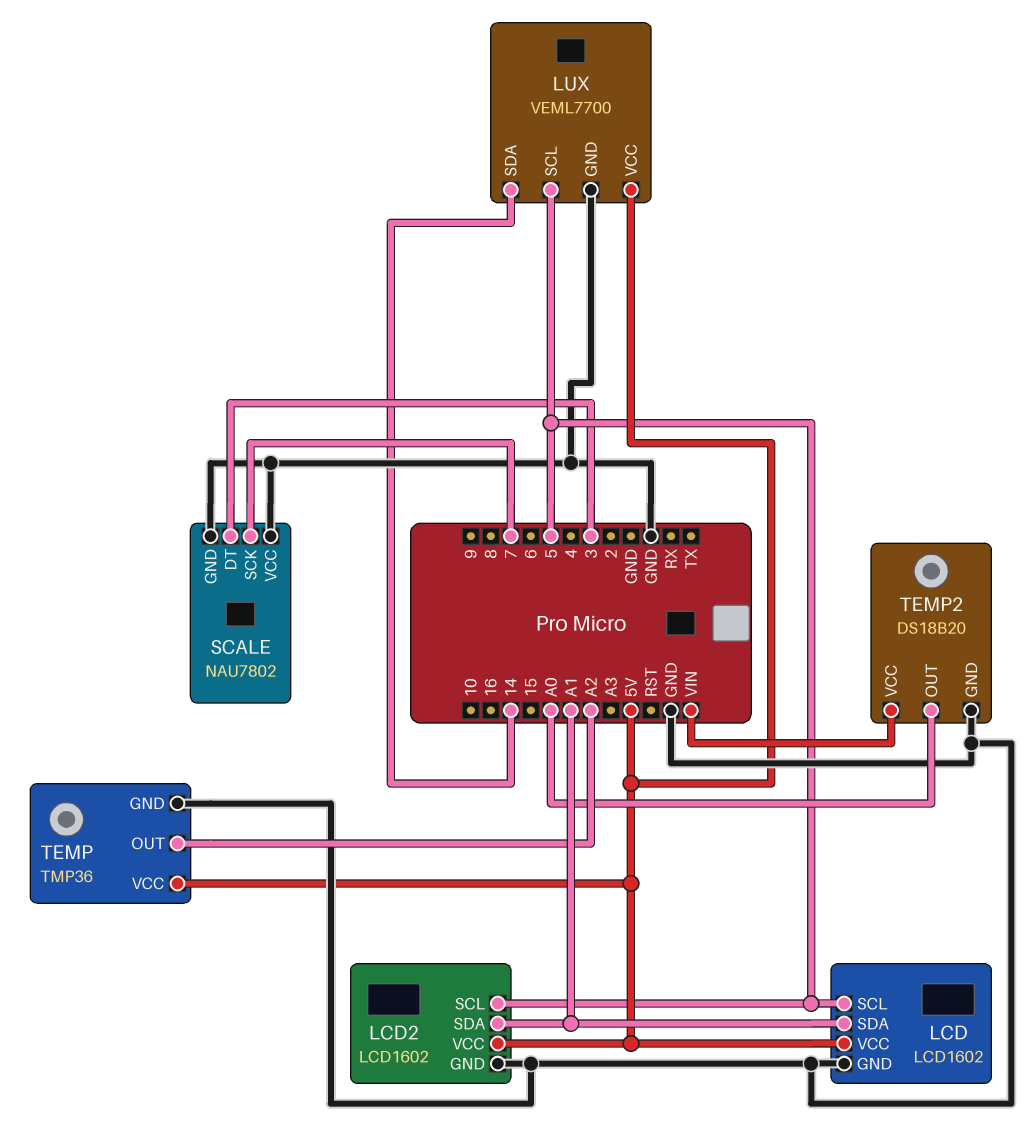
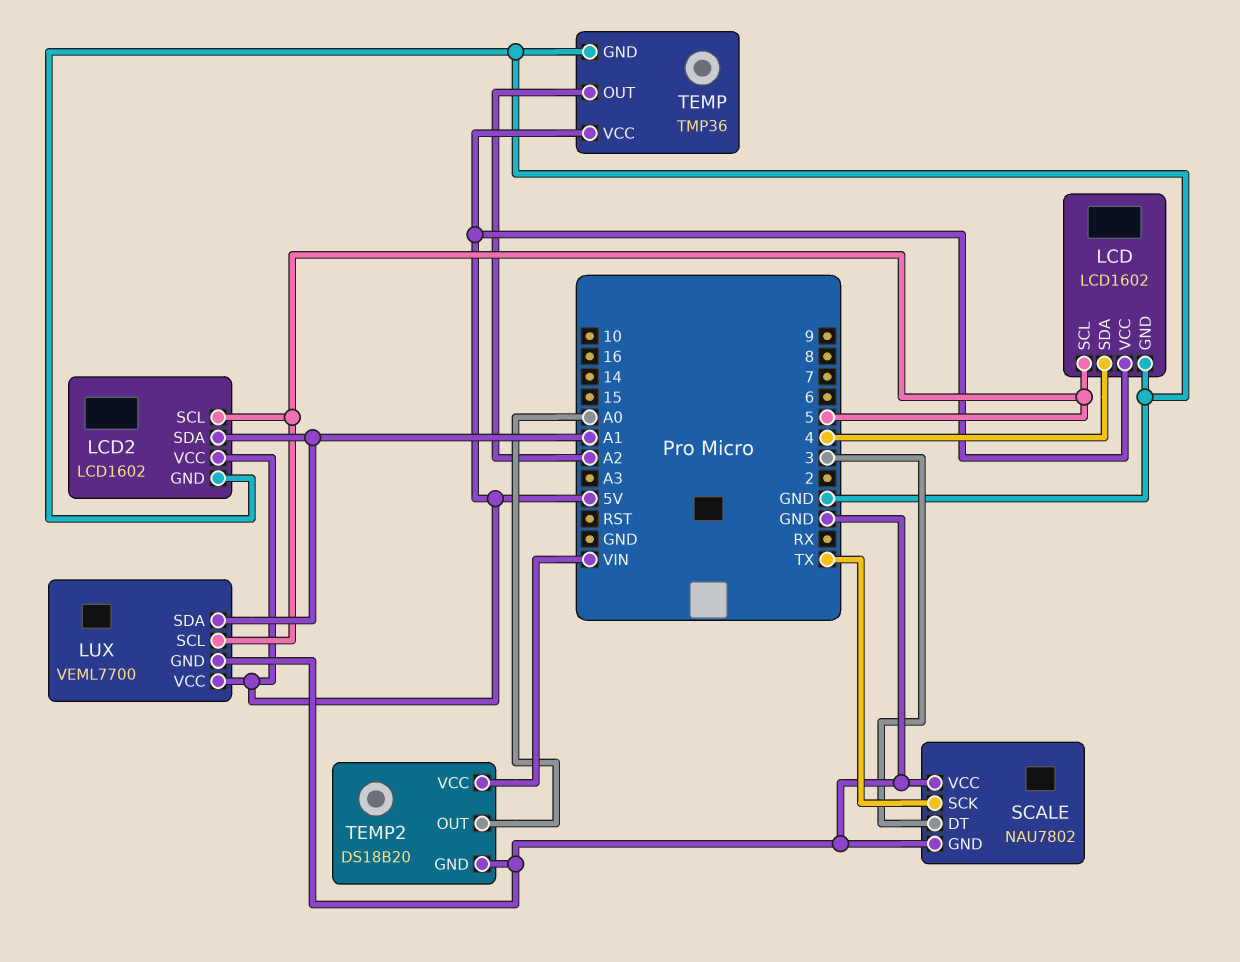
LCD pin SDA: A1 -> 4
LUX pin SDA: 14 -> A1
SCALE pin SCK: 7 -> TX

